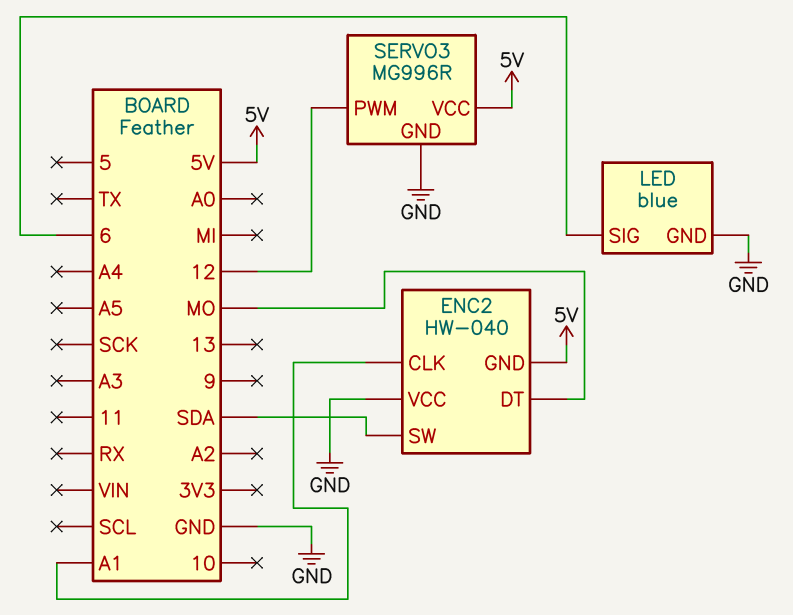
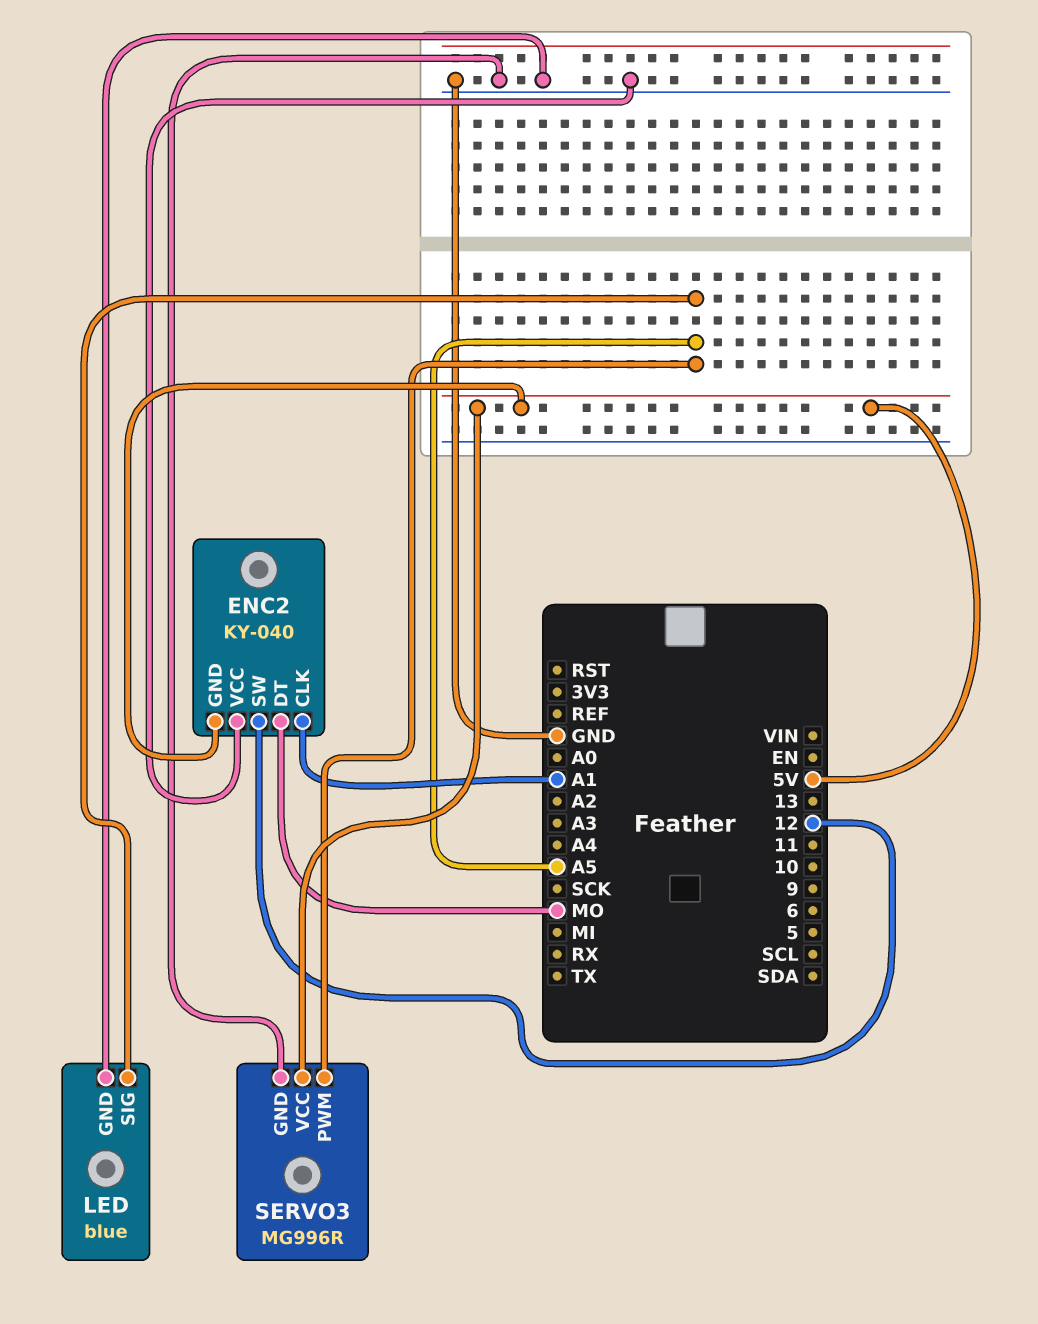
ENC2: HW-040 -> KY-040
ENC2 pin SW: SDA -> 12
LED pin SIG: 6 -> A5
SERVO3 pin PWM: 12 -> A5

